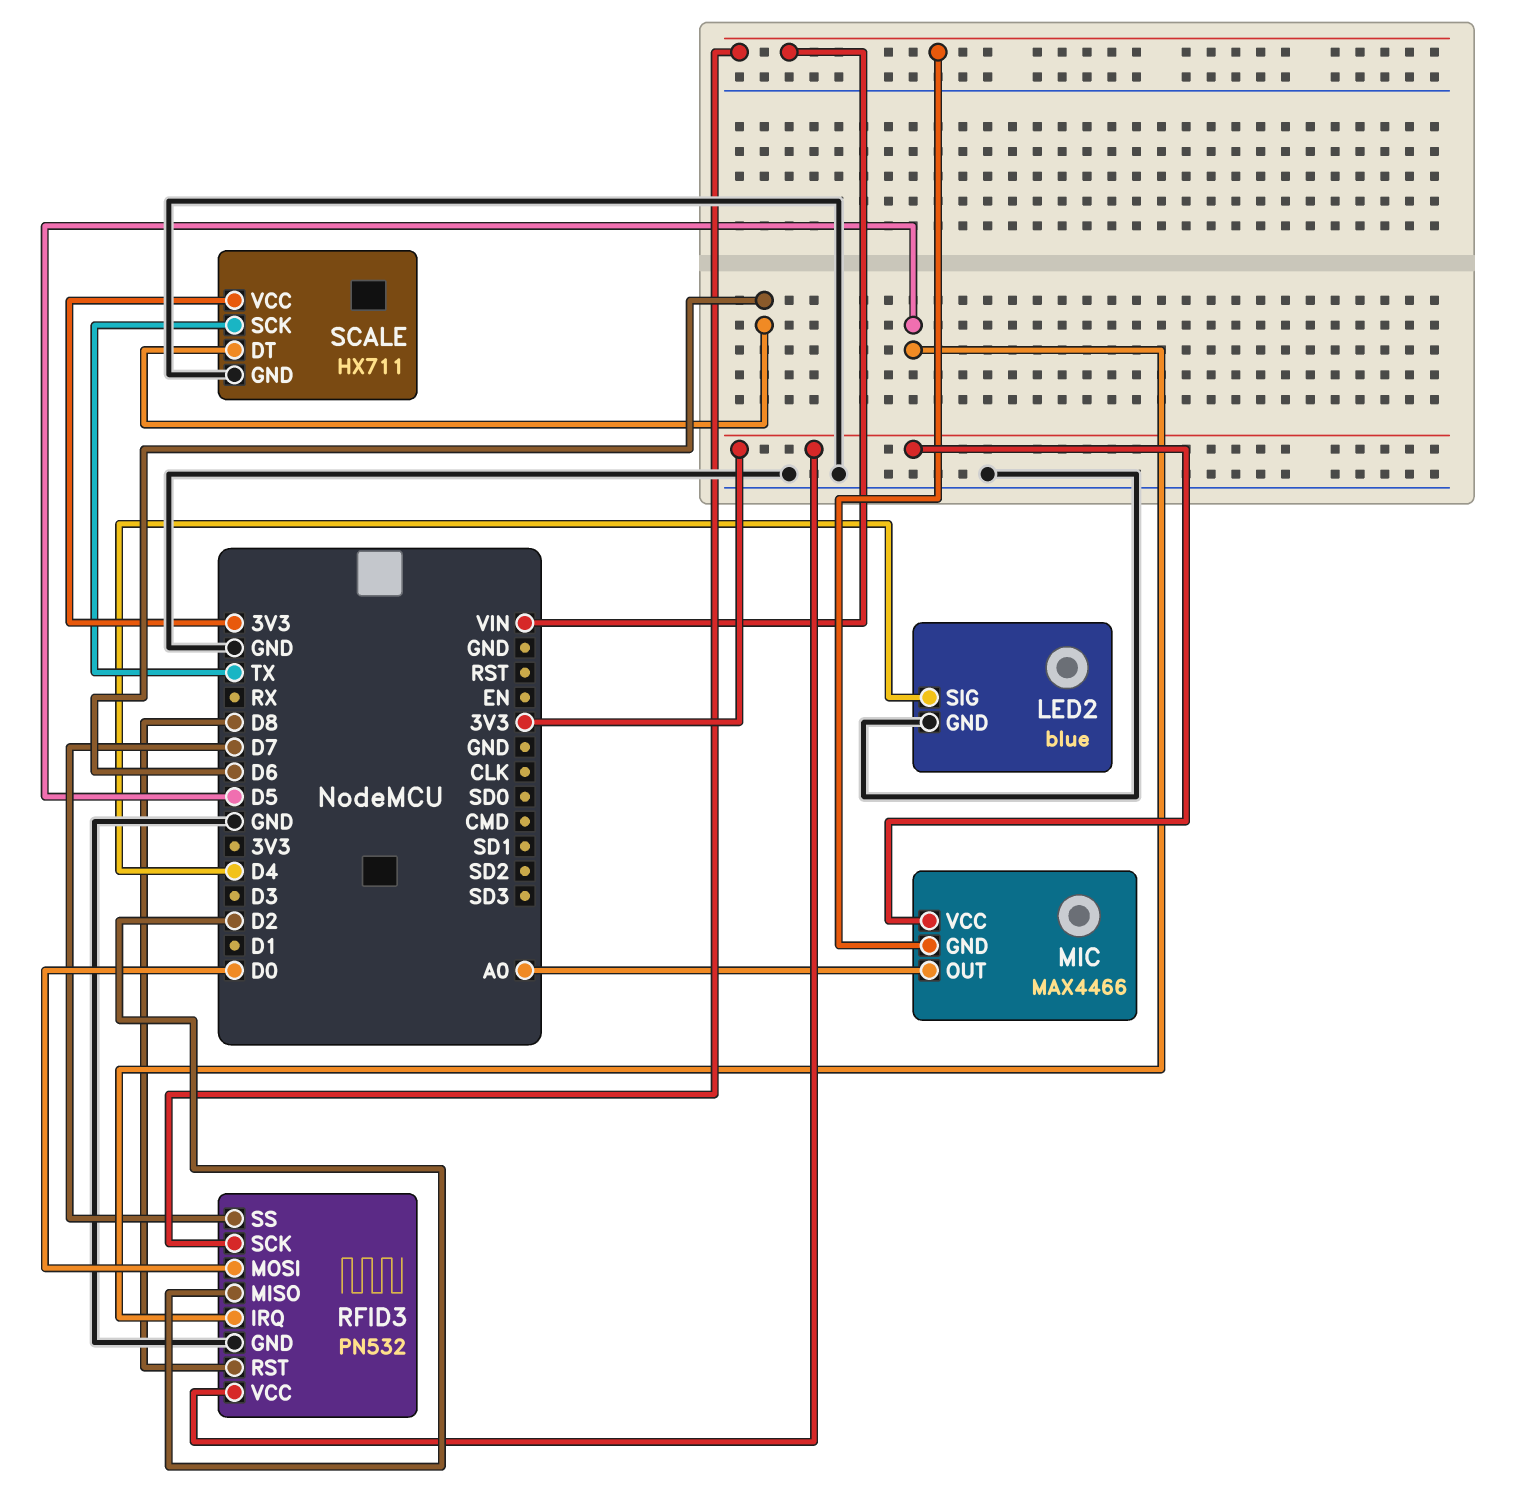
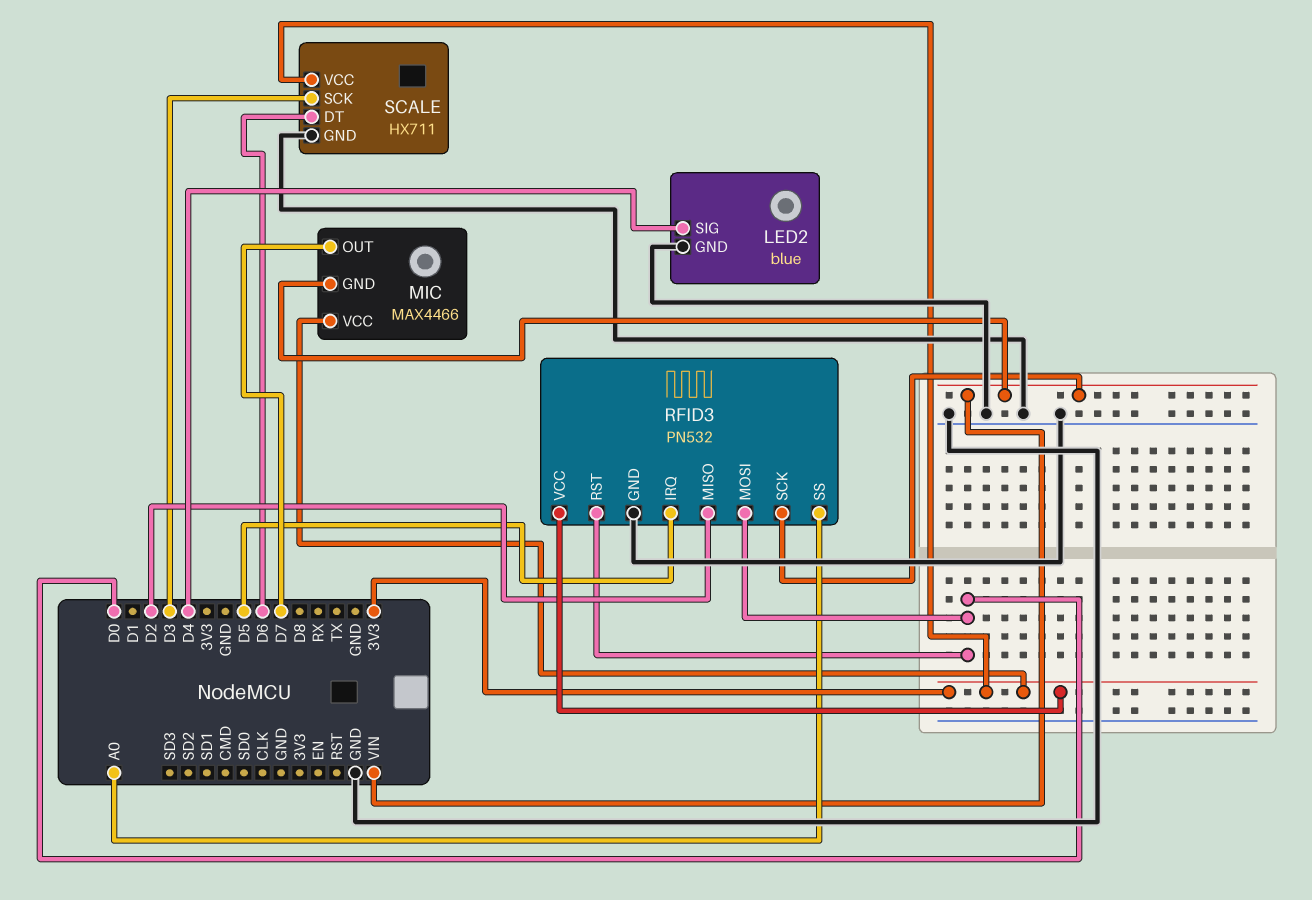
MIC pin OUT: A0 -> D7
RFID3 pin RST: D8 -> D0
RFID3 pin SS: D7 -> A0
SCALE pin SCK: TX -> D3

